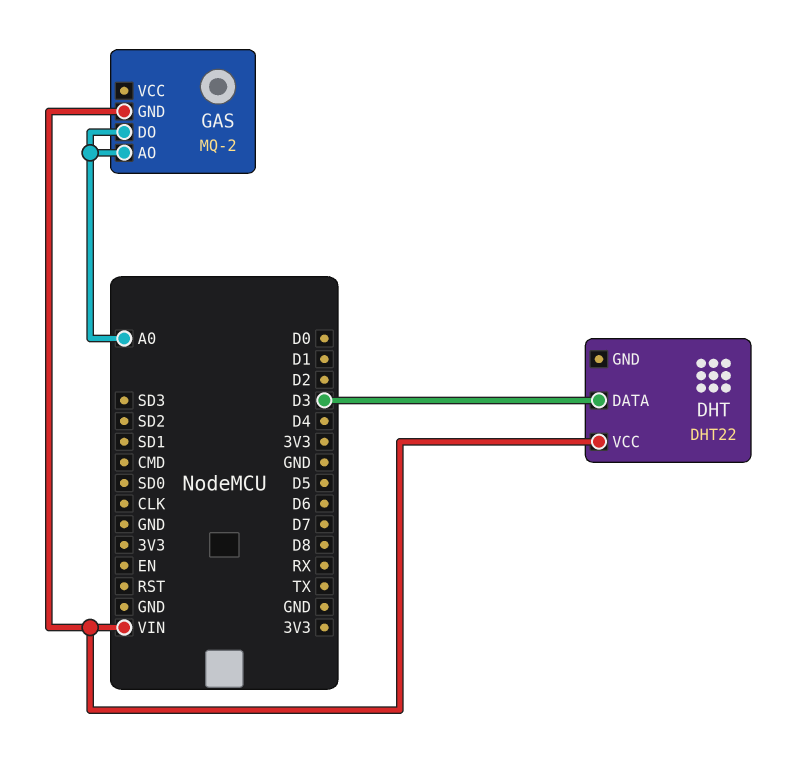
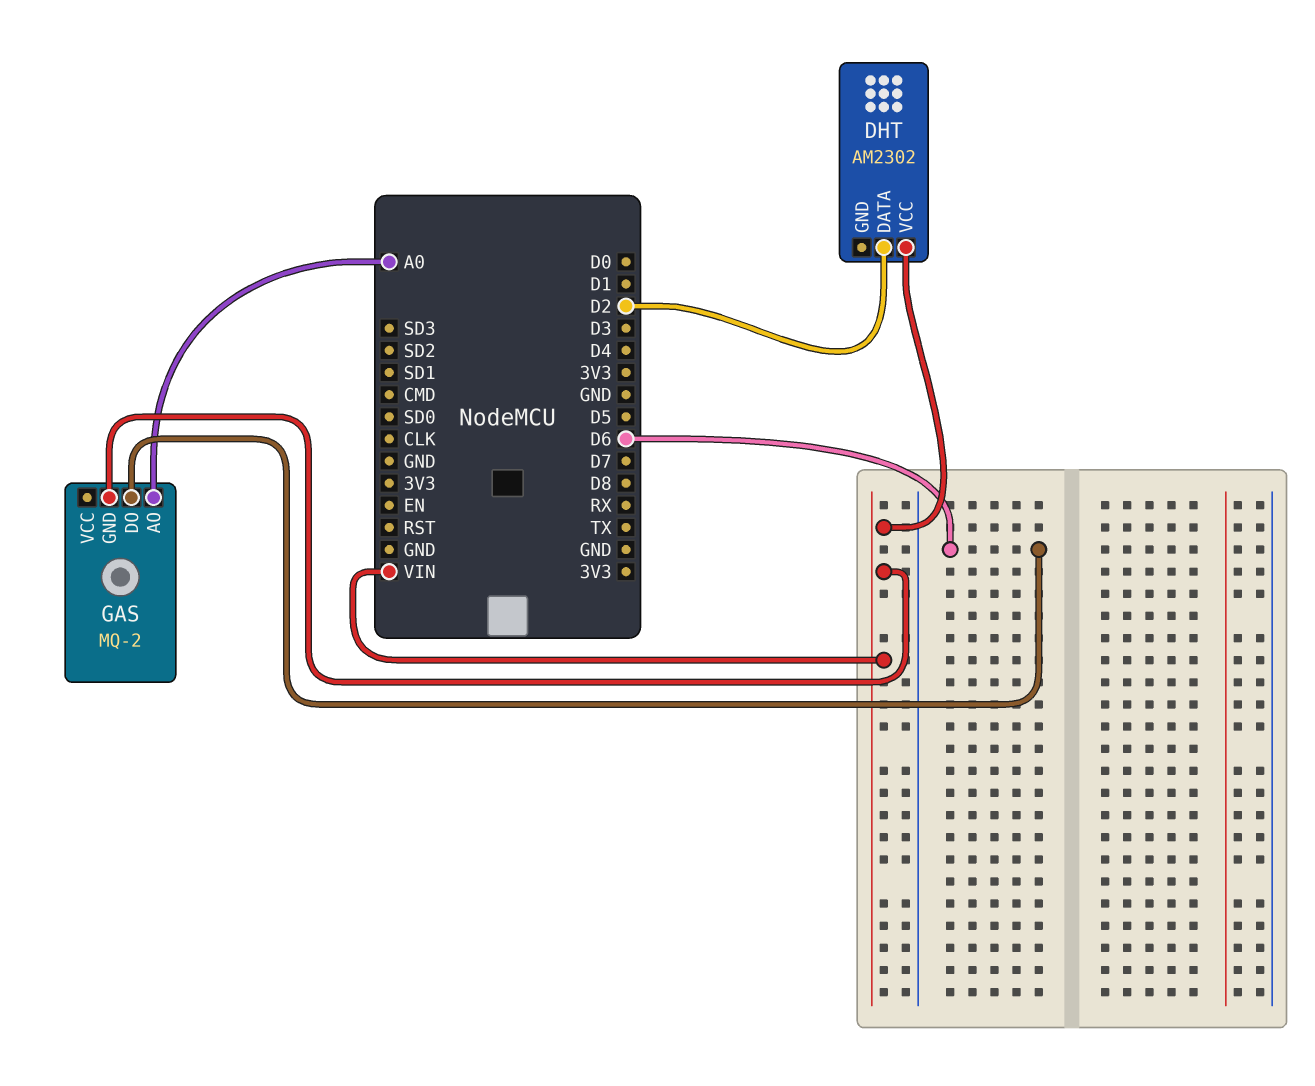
DHT: DHT22 -> AM2302
DHT pin DATA: D3 -> D2
GAS pin DO: A0 -> D6

